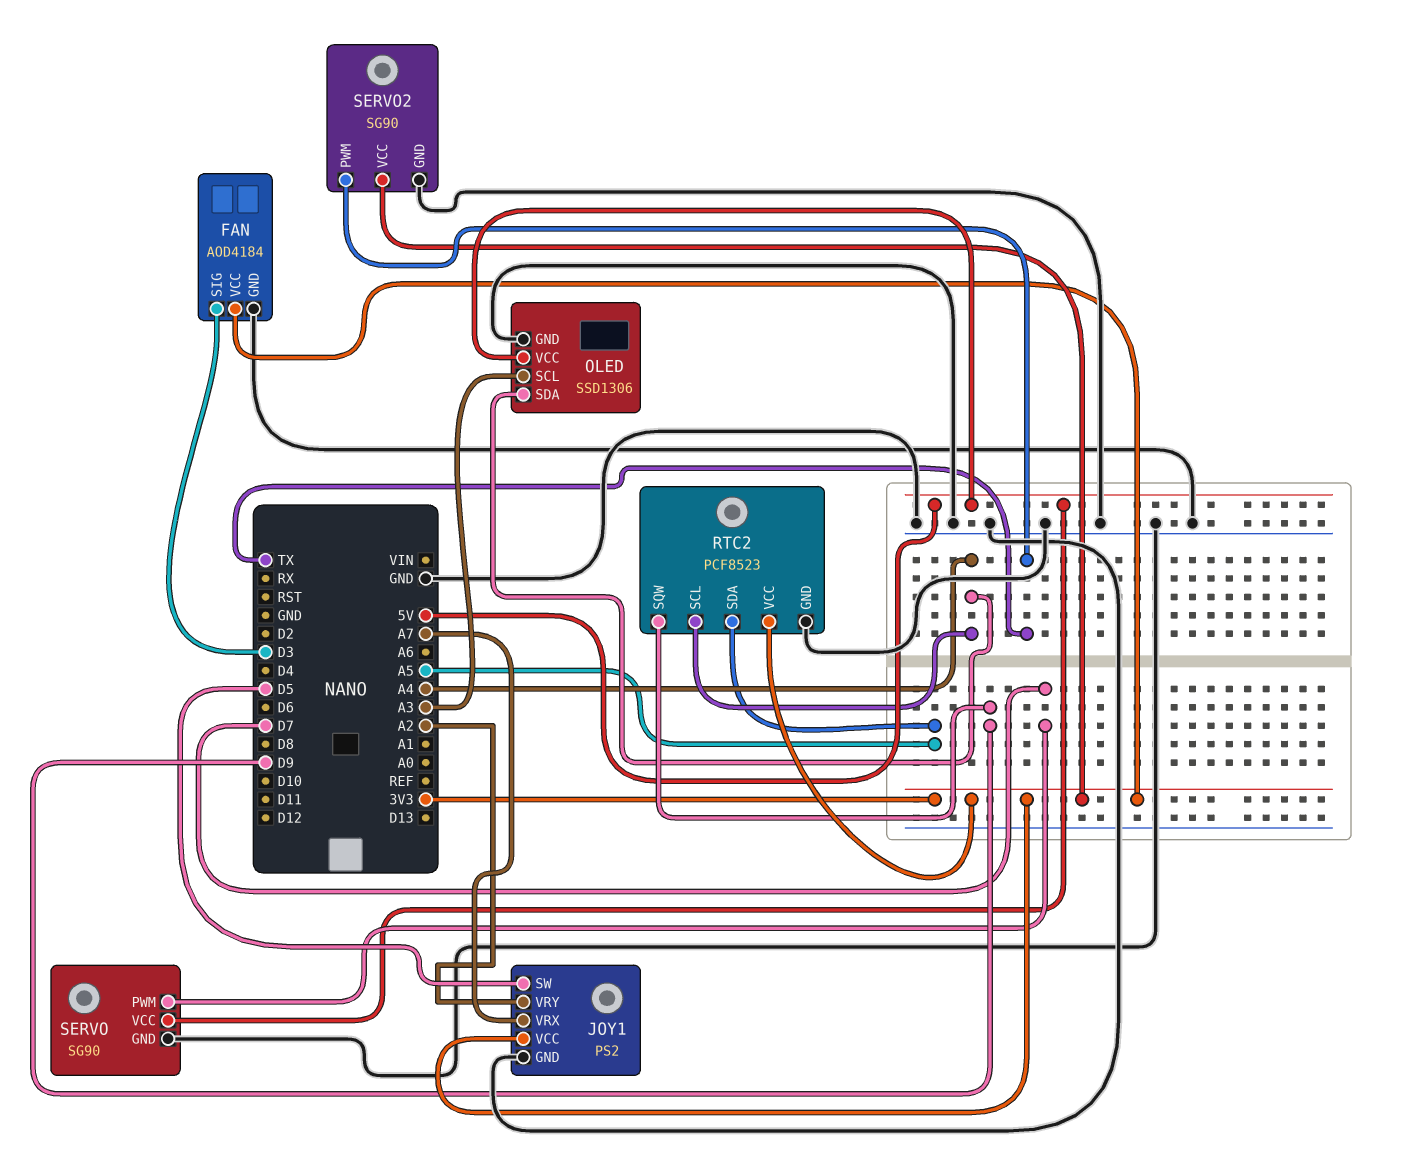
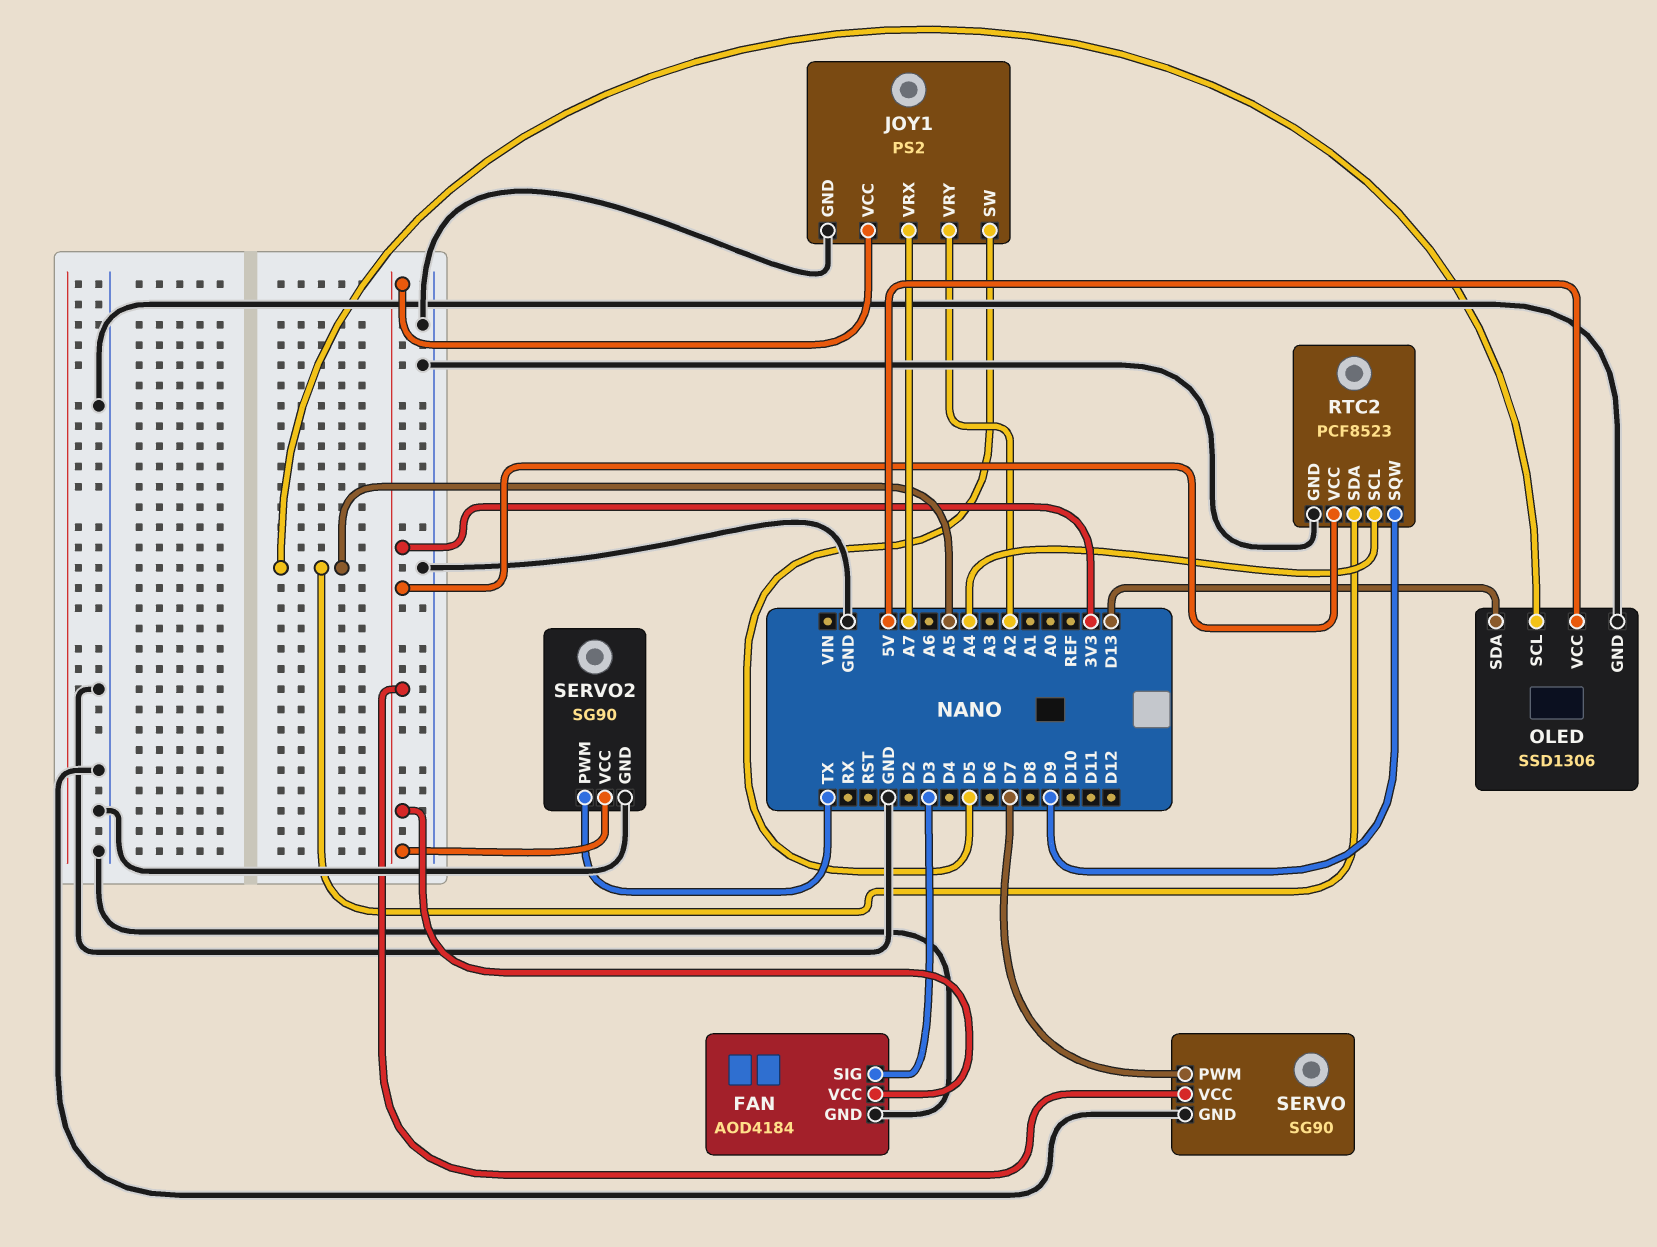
OLED pin SCL: A3 -> A5
OLED pin SDA: A4 -> D13
SERVO pin VCC: 5V -> 3V3

